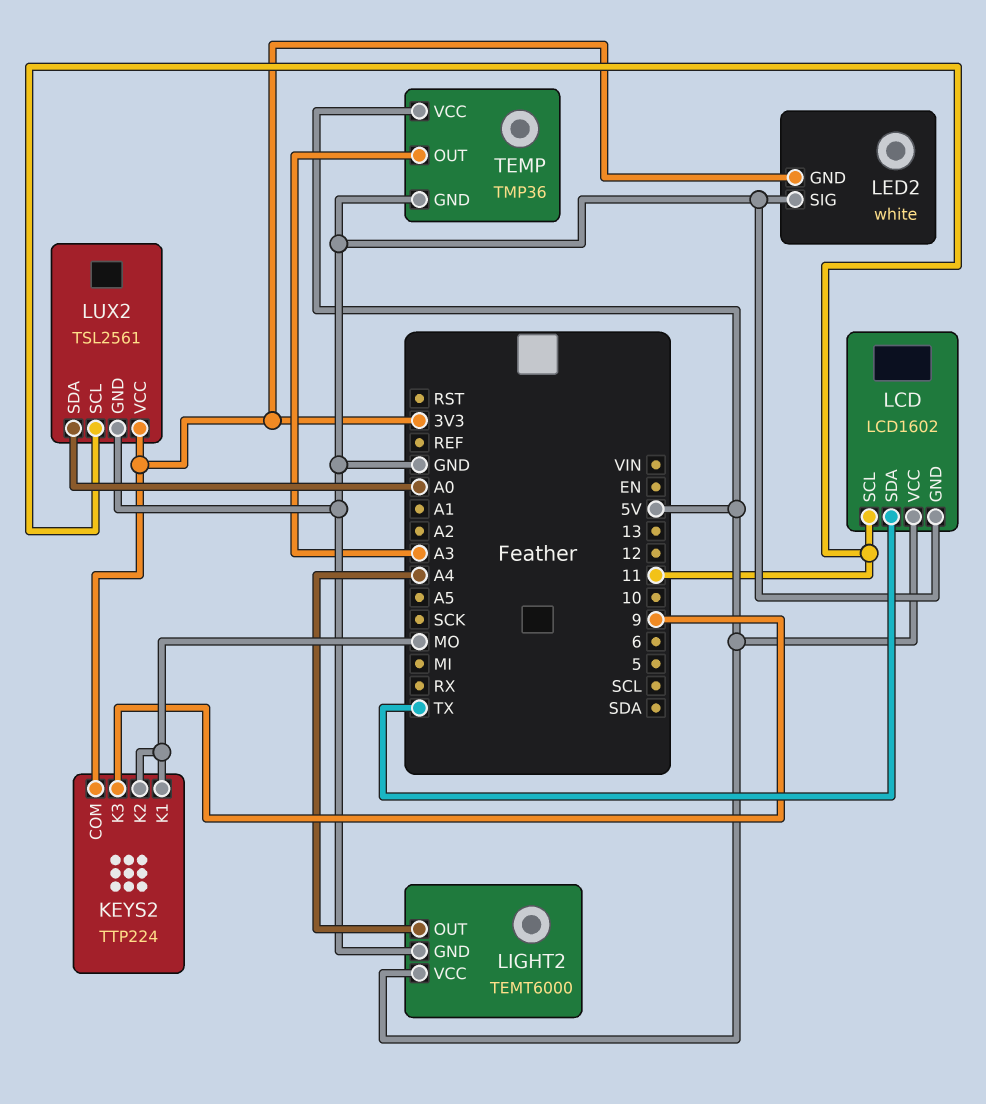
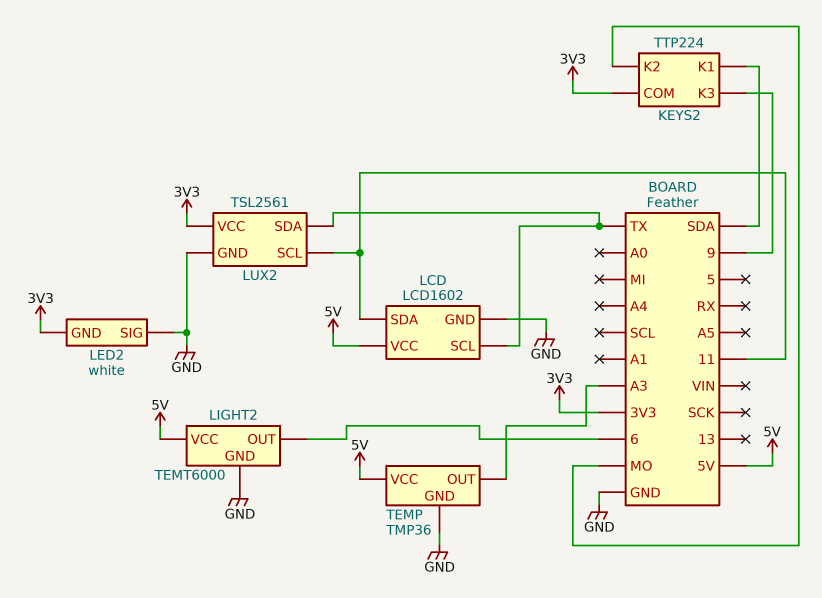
KEYS2 pin K1: MO -> SDA
LCD pin SCL: 11 -> TX
LCD pin SDA: TX -> 11
LIGHT2 pin OUT: A4 -> 6
LUX2 pin SDA: A0 -> TX

